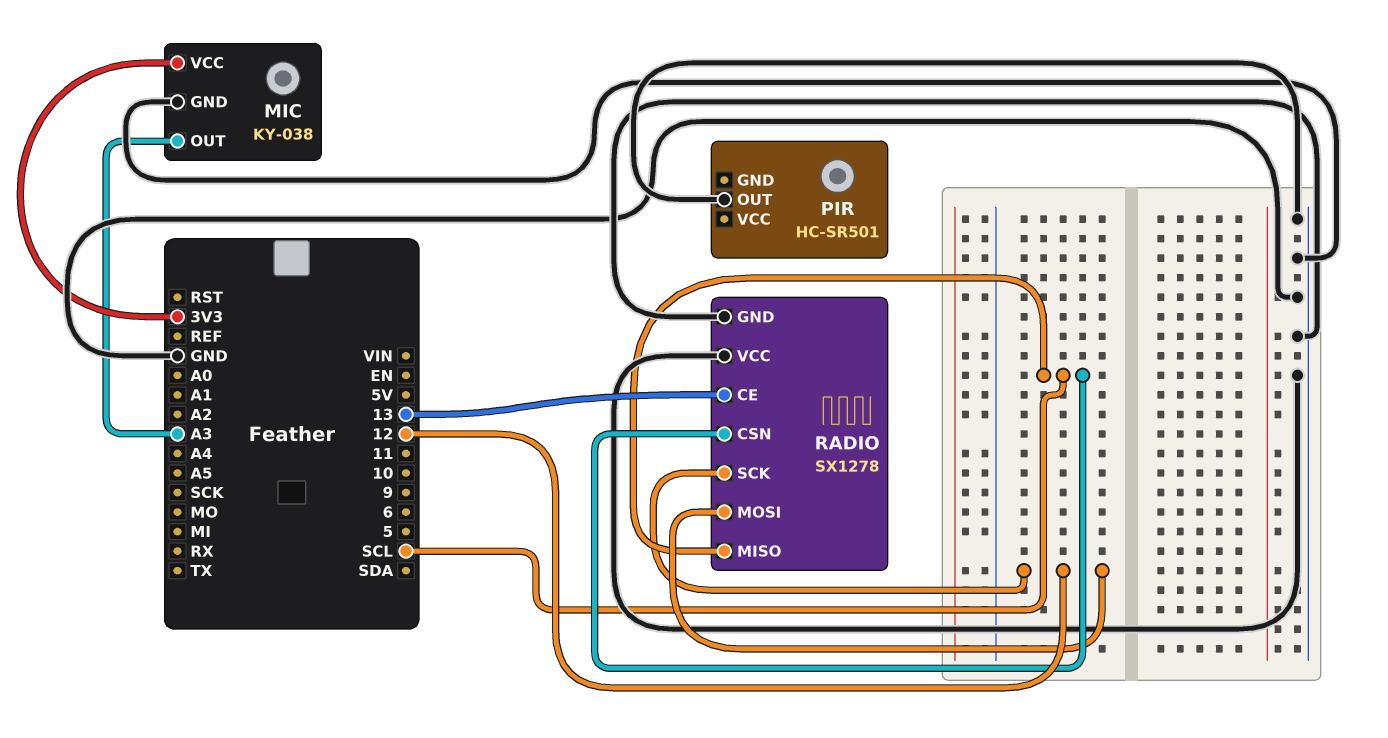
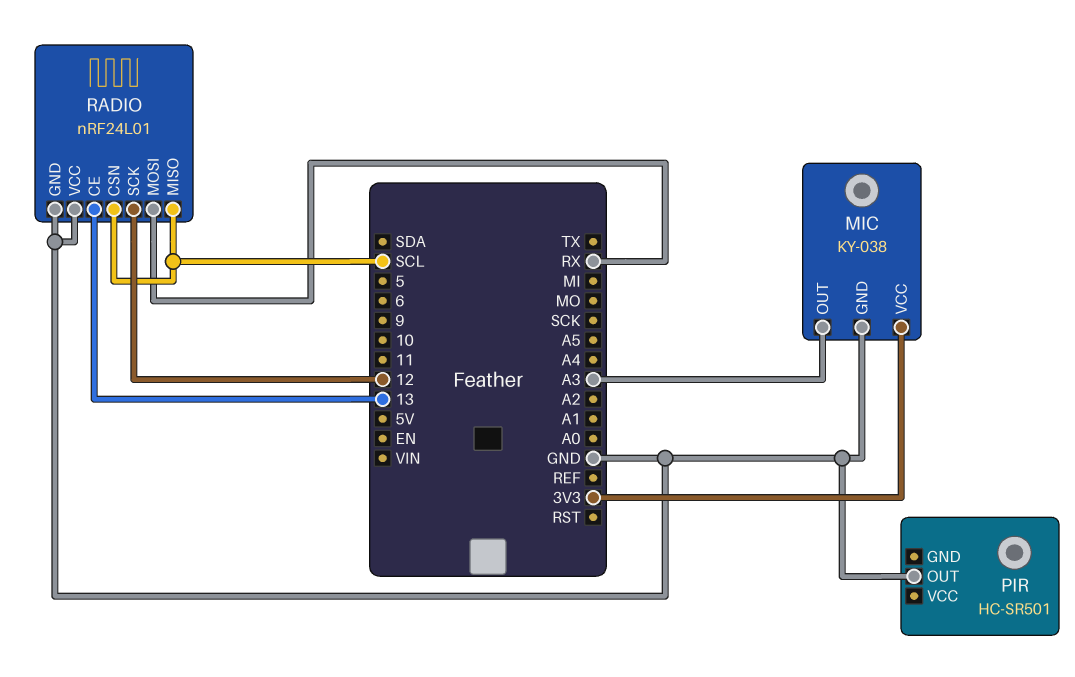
RADIO: SX1278 -> nRF24L01
RADIO pin MOSI: 12 -> RX

